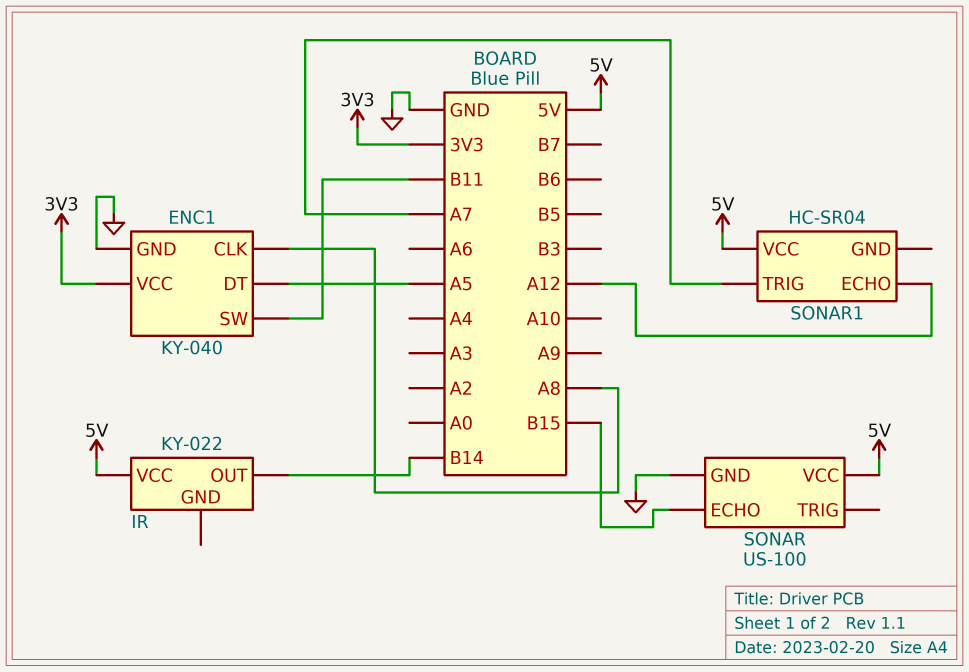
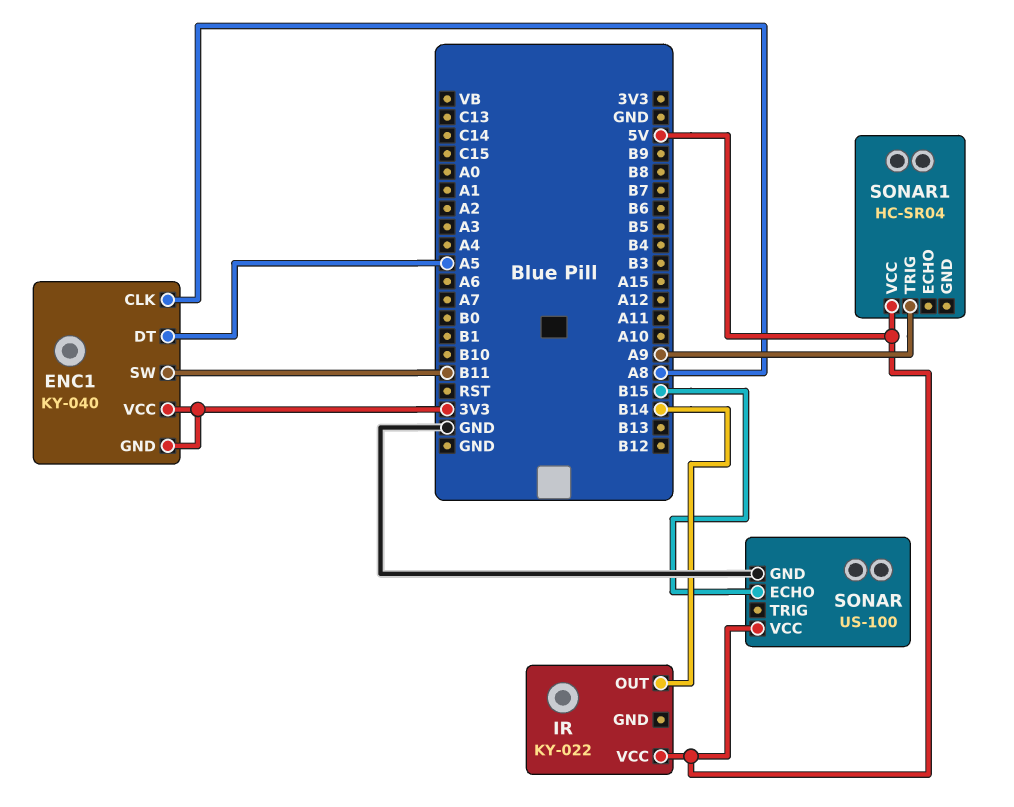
ENC1 pin GND: GND -> 3V3
SONAR1 pin ECHO: A12 -> none
SONAR1 pin TRIG: A7 -> A9

